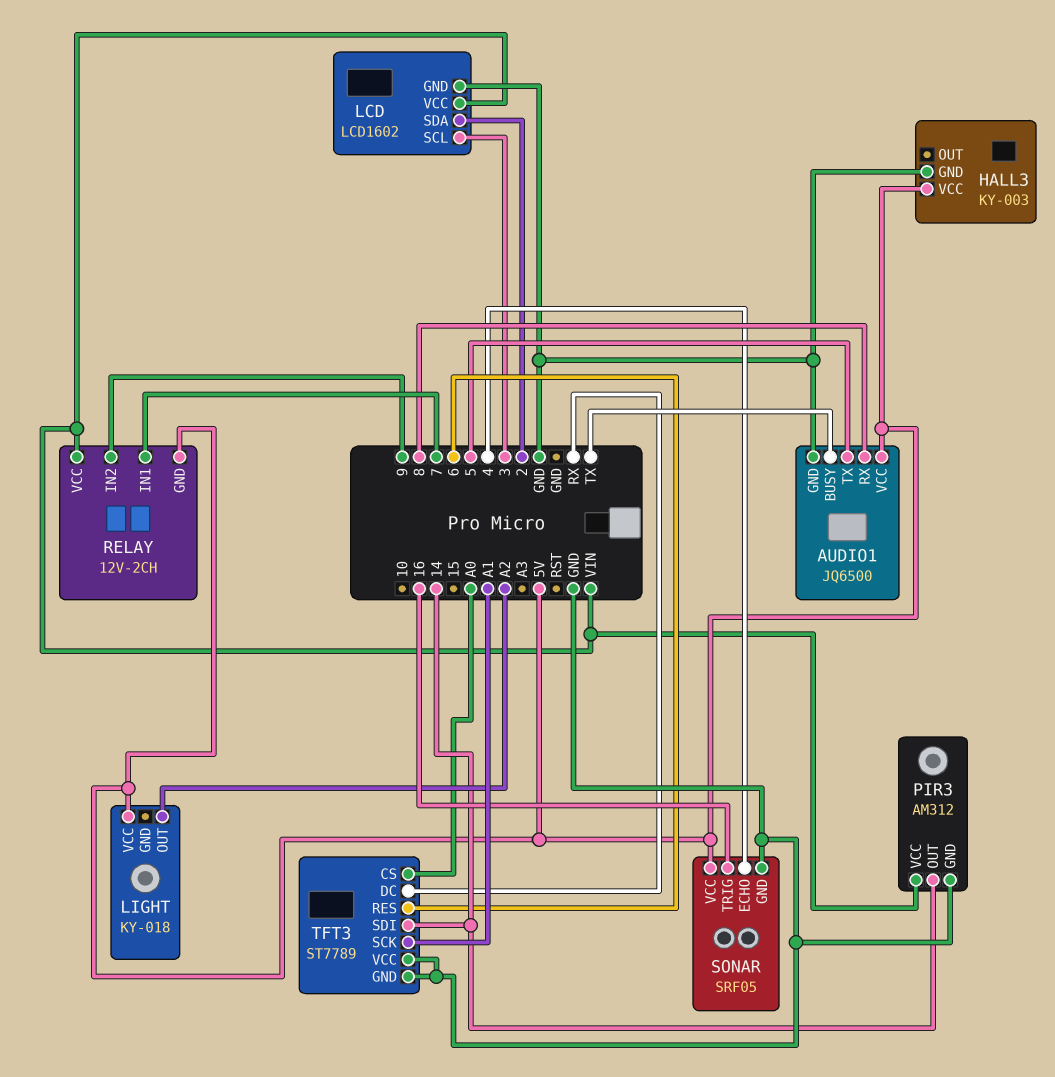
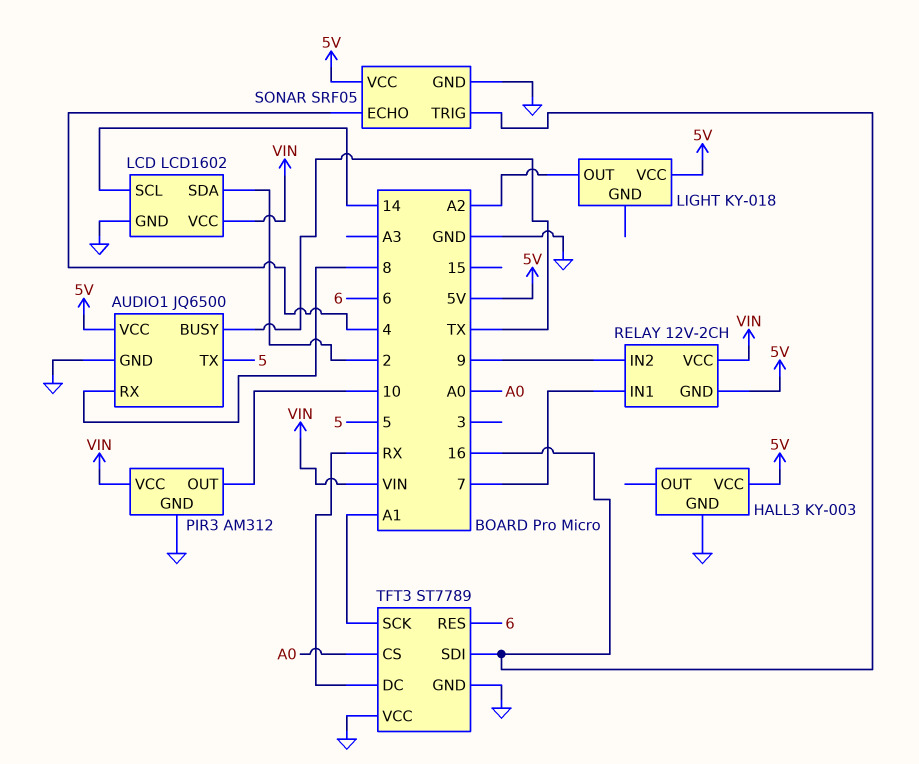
LCD pin SCL: 3 -> 14
PIR3 pin OUT: 14 -> 10
TFT3 pin SDI: 14 -> 16

